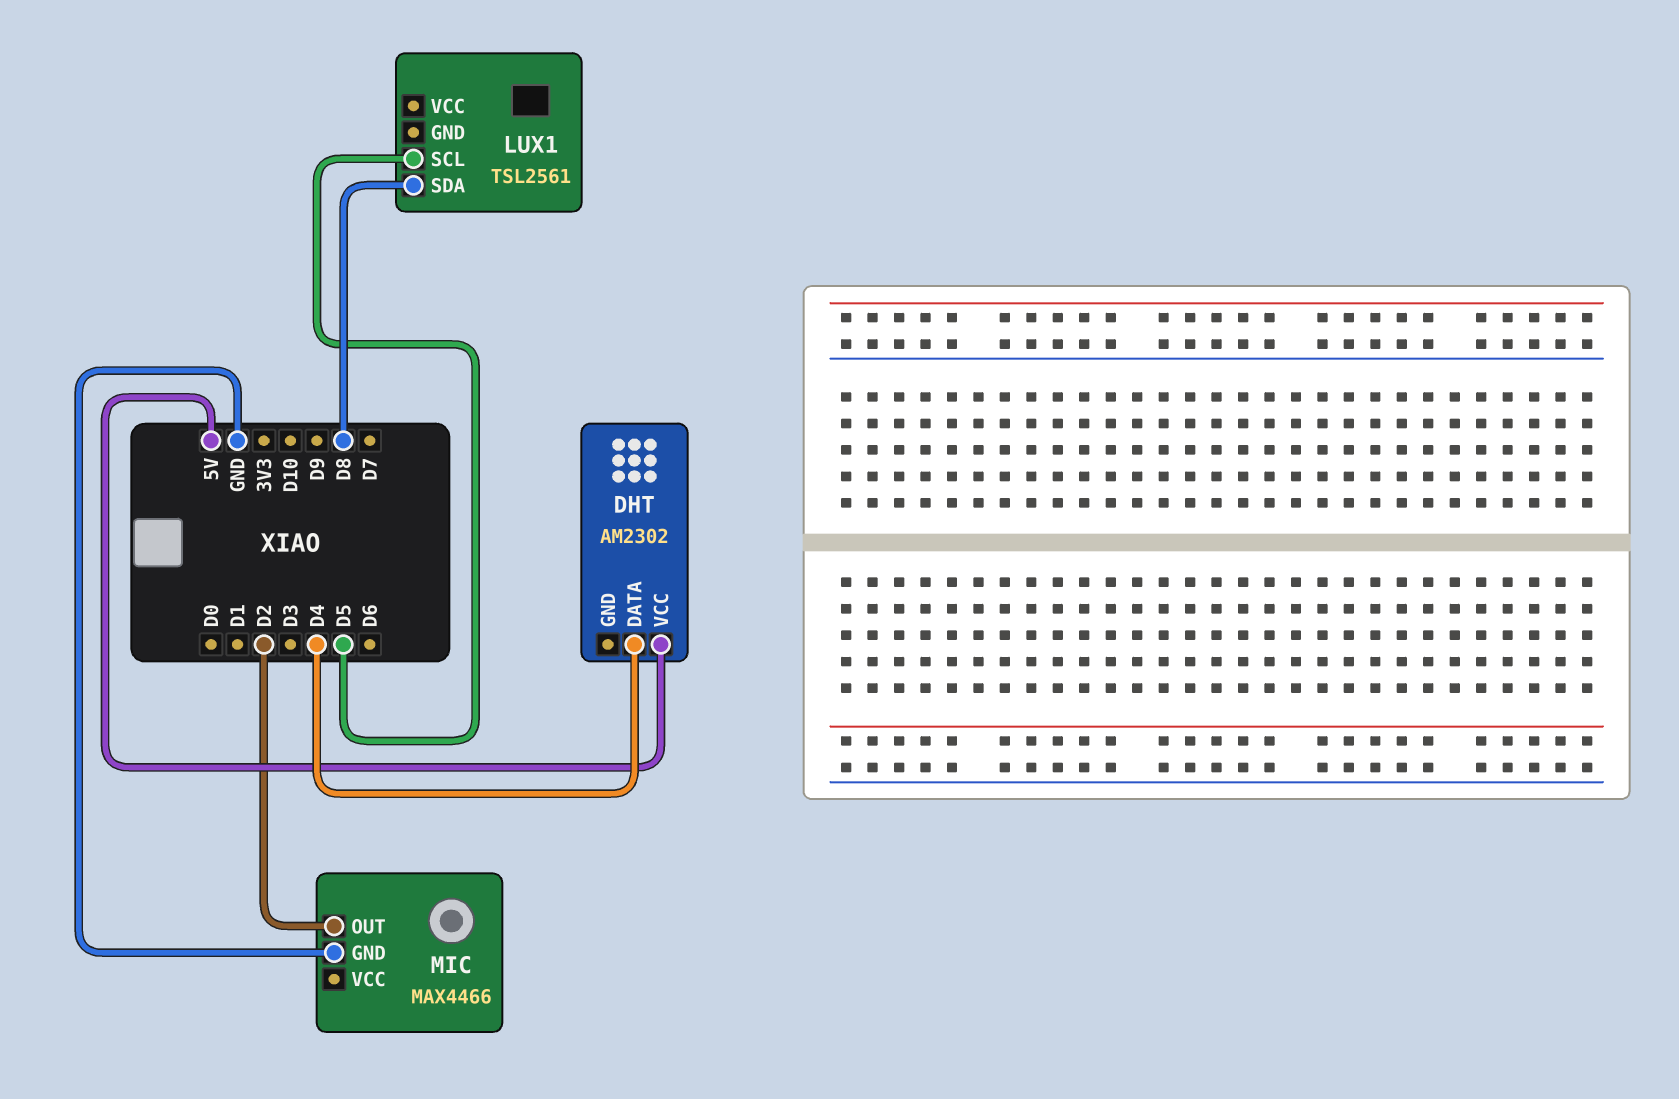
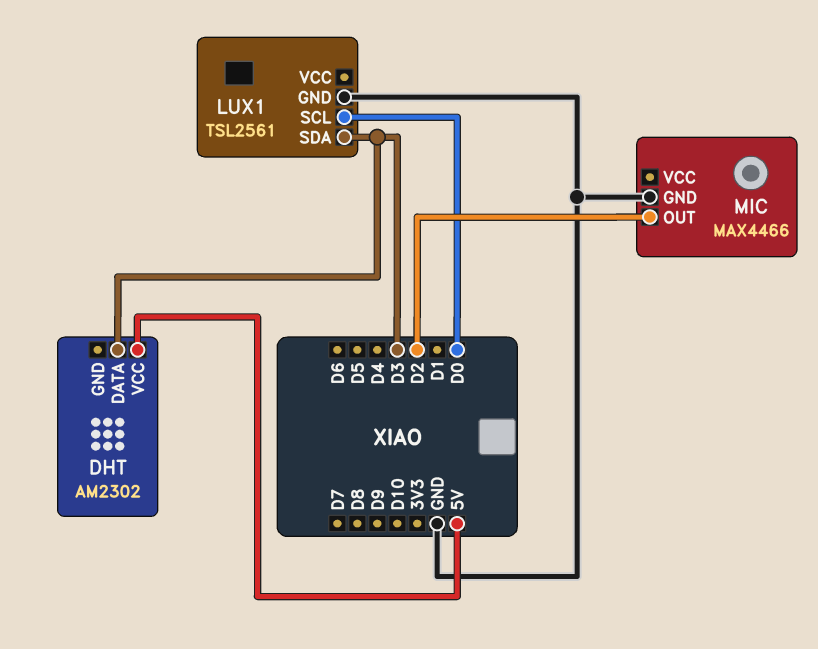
DHT pin DATA: D4 -> D3
LUX1 pin GND: none -> GND
LUX1 pin SCL: D5 -> D0
LUX1 pin SDA: D8 -> D3

